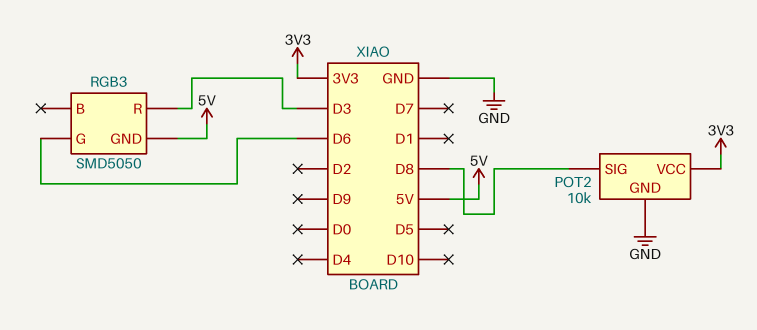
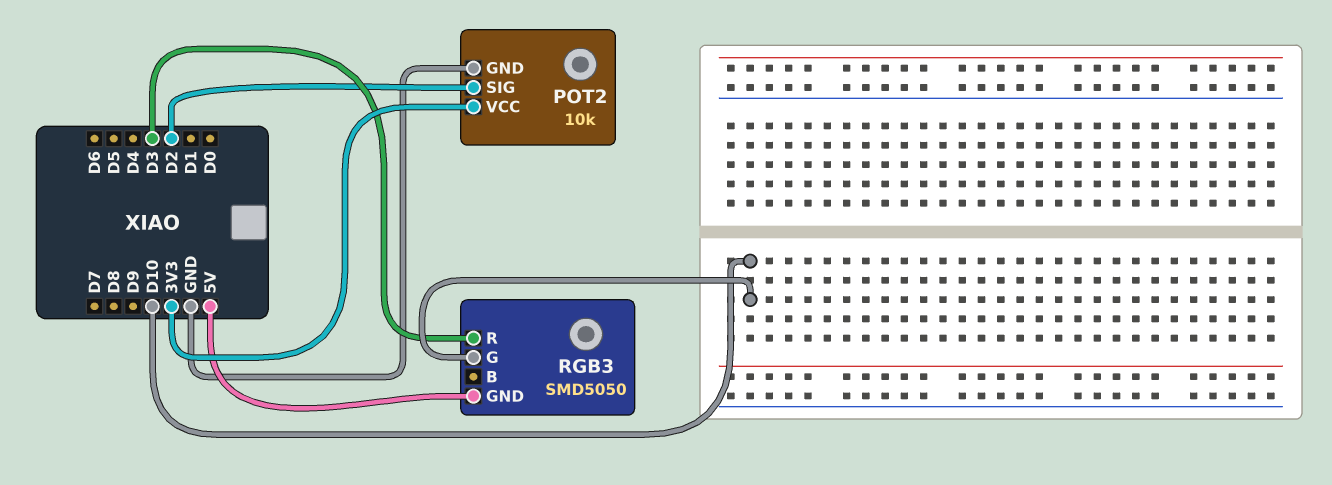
POT2 pin SIG: D8 -> D2
RGB3 pin G: D6 -> D10

